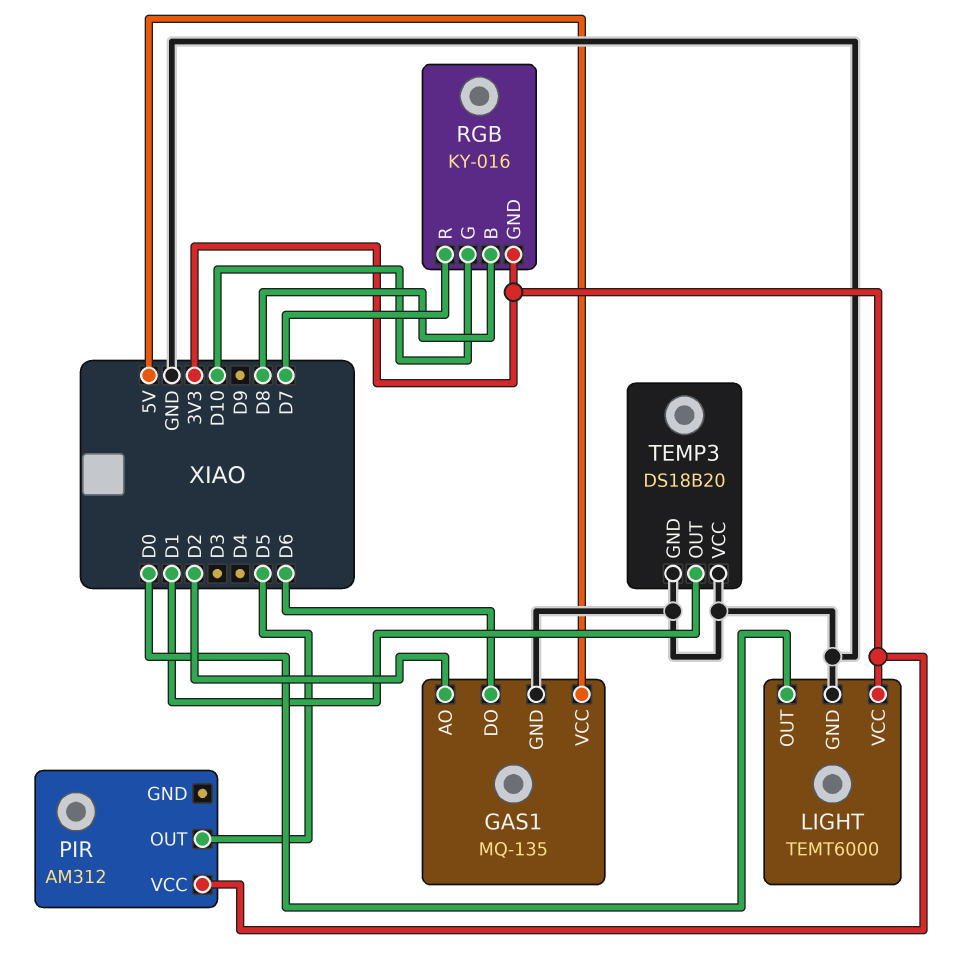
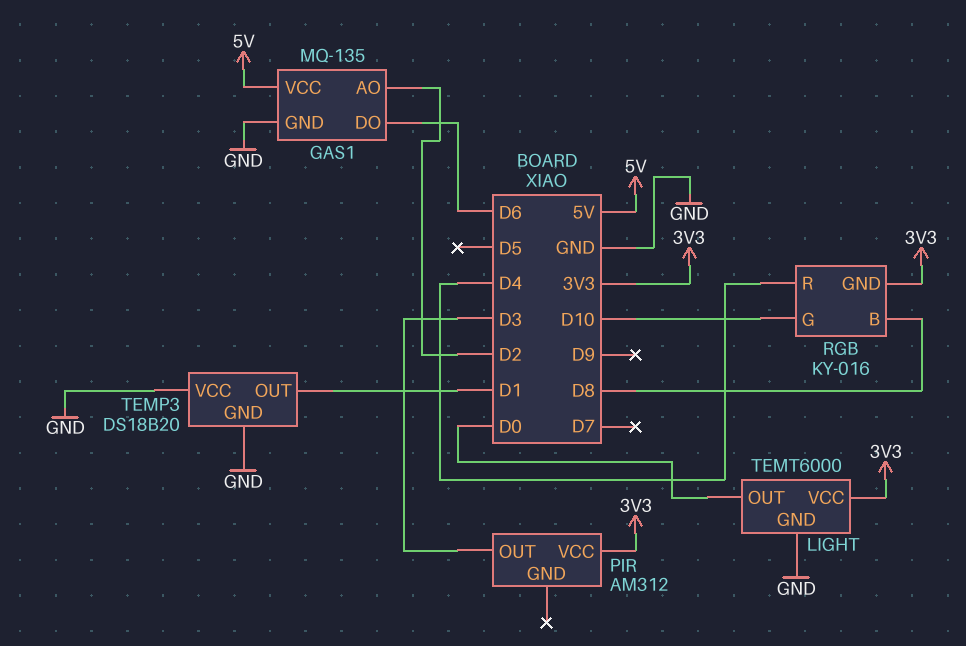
PIR pin OUT: D5 -> D3
RGB pin R: D7 -> D4

